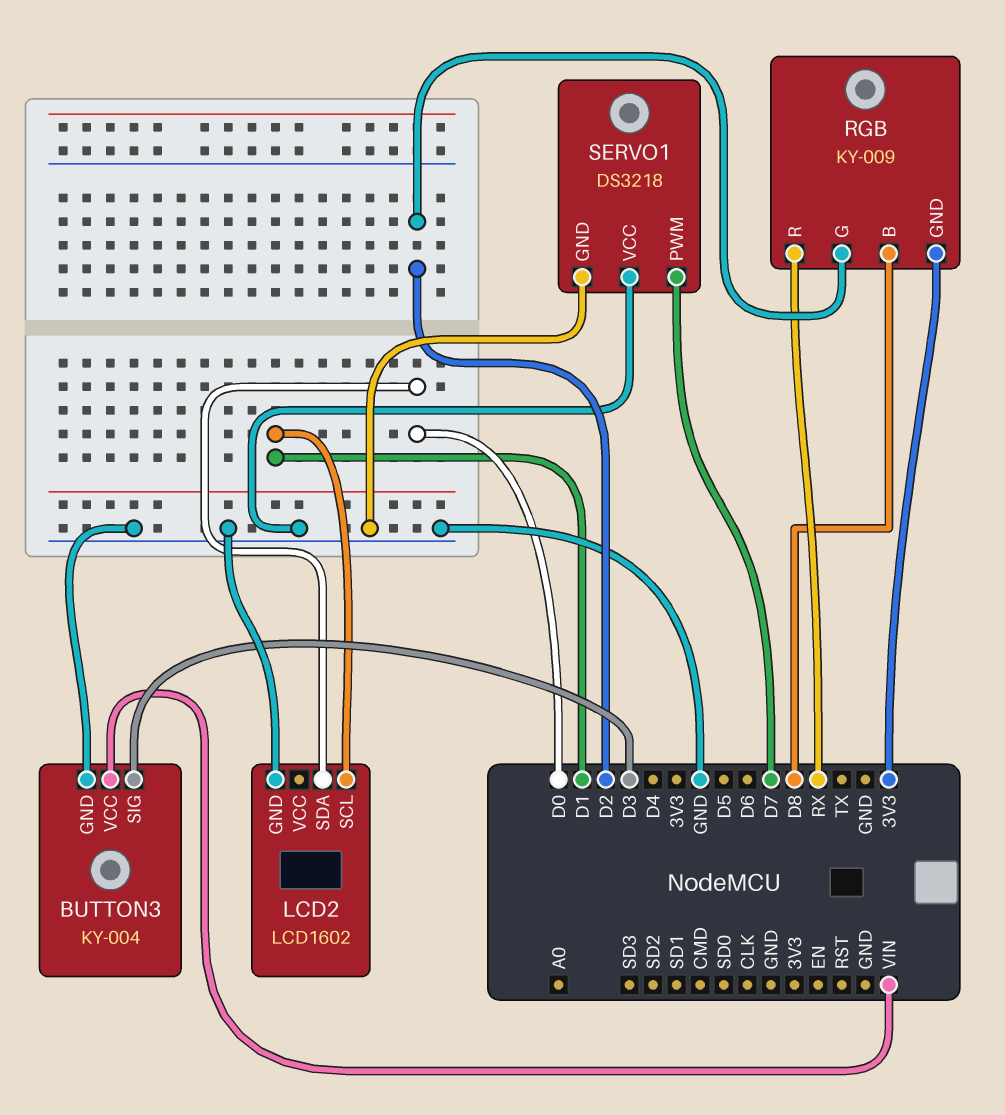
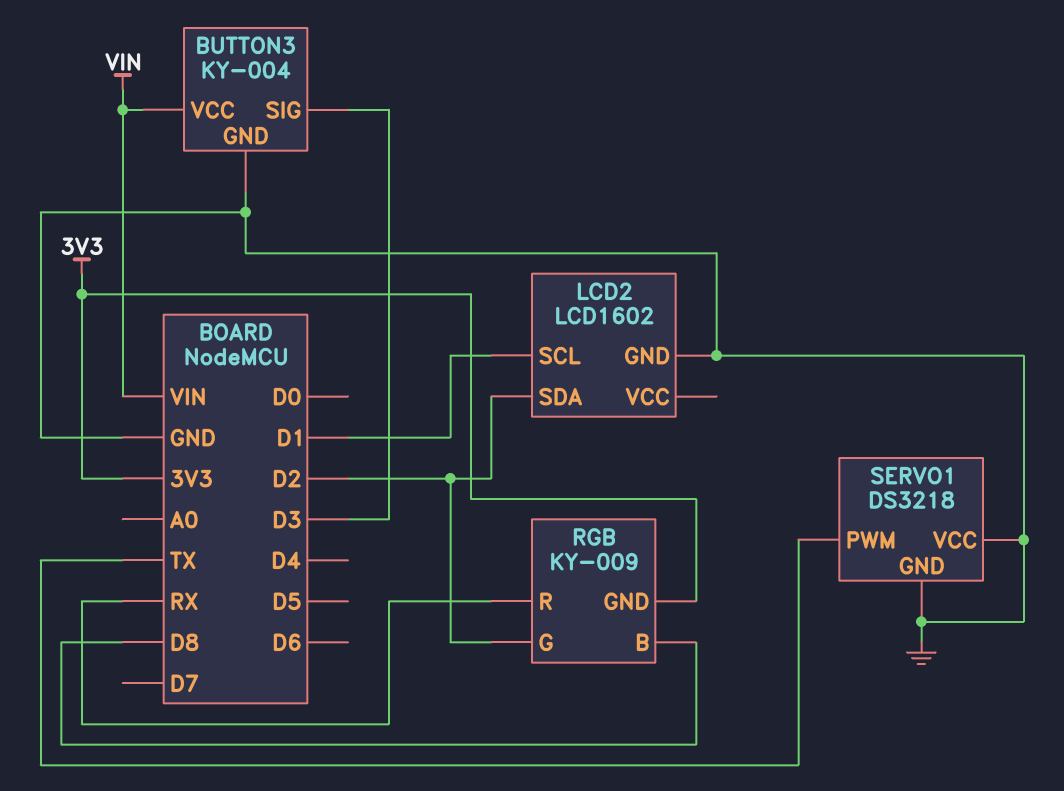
LCD2 pin SDA: D0 -> D2
SERVO1 pin PWM: D7 -> TX

